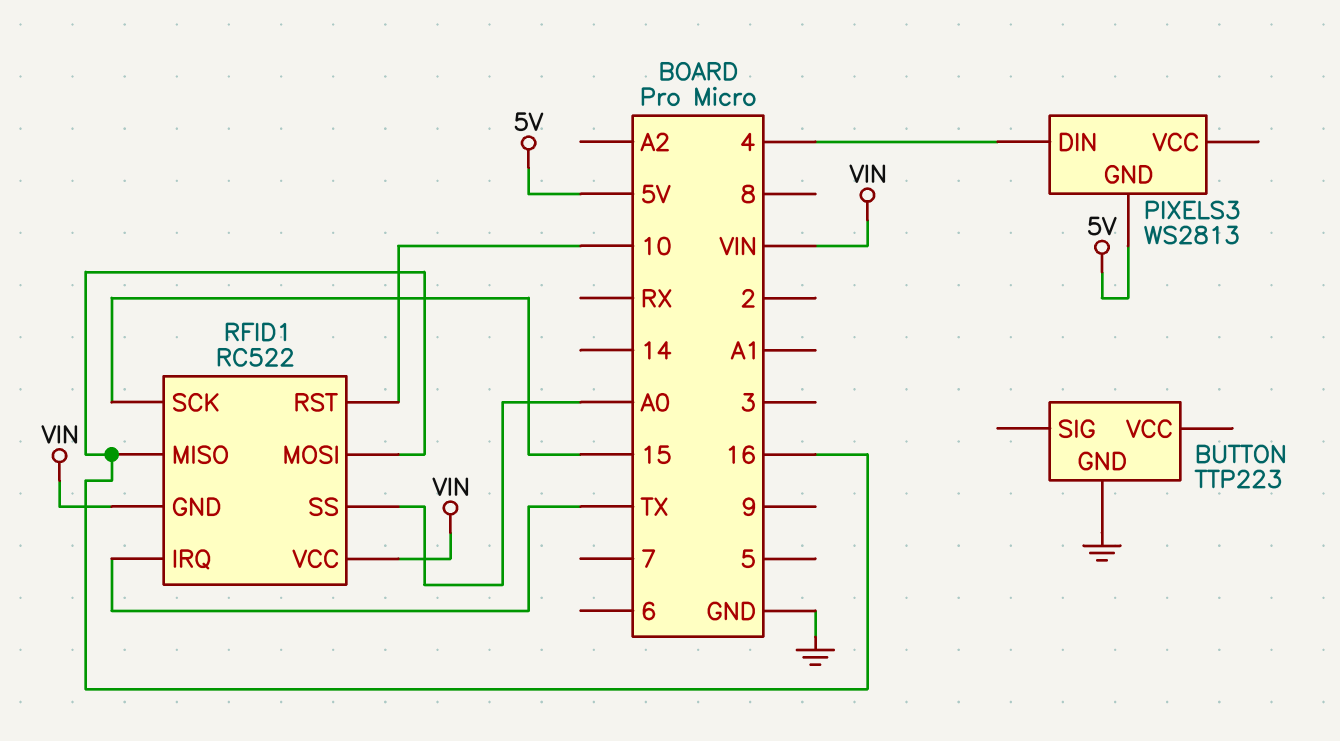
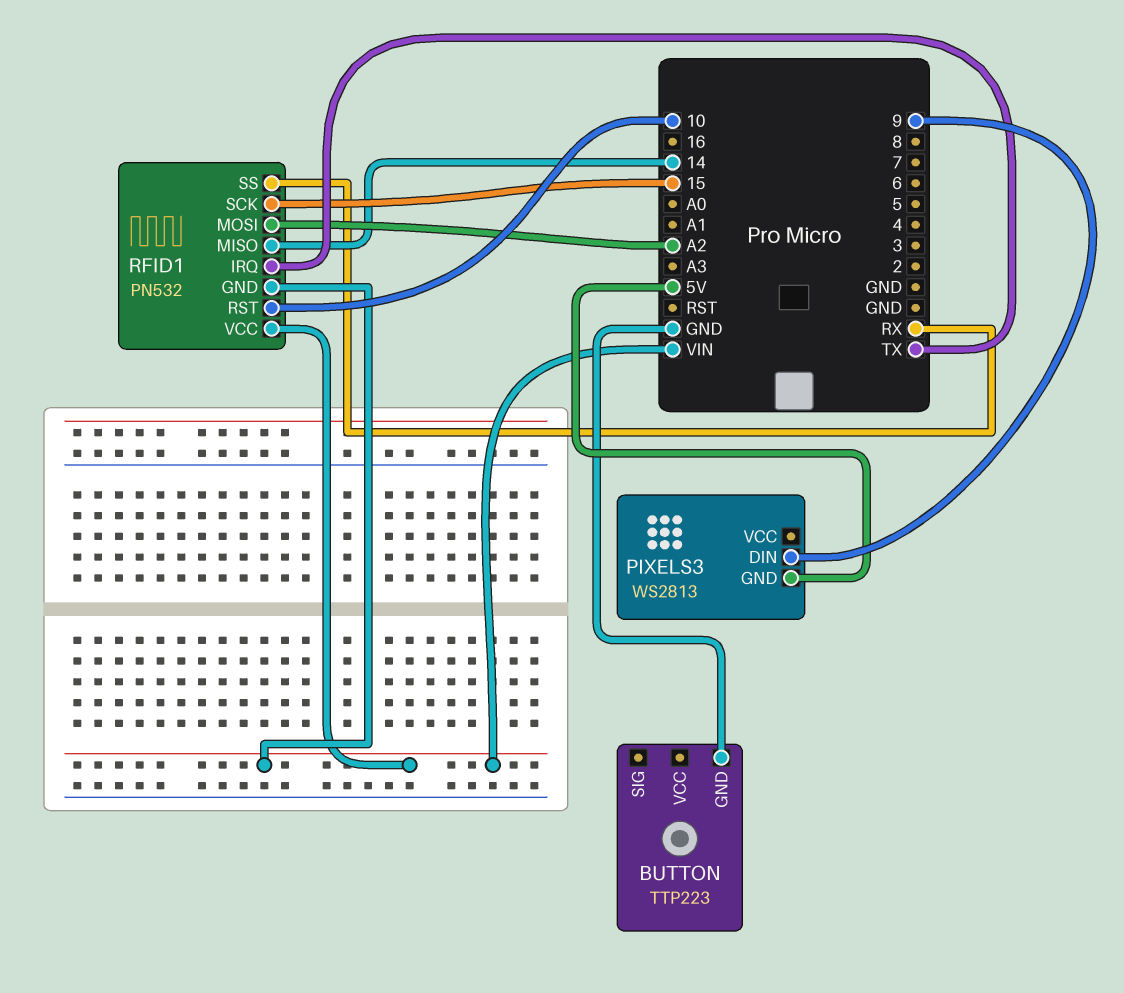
PIXELS3 pin DIN: 4 -> 9
RFID1: RC522 -> PN532
RFID1 pin MISO: 16 -> 14
RFID1 pin MOSI: 16 -> A2
RFID1 pin SS: A0 -> RX

